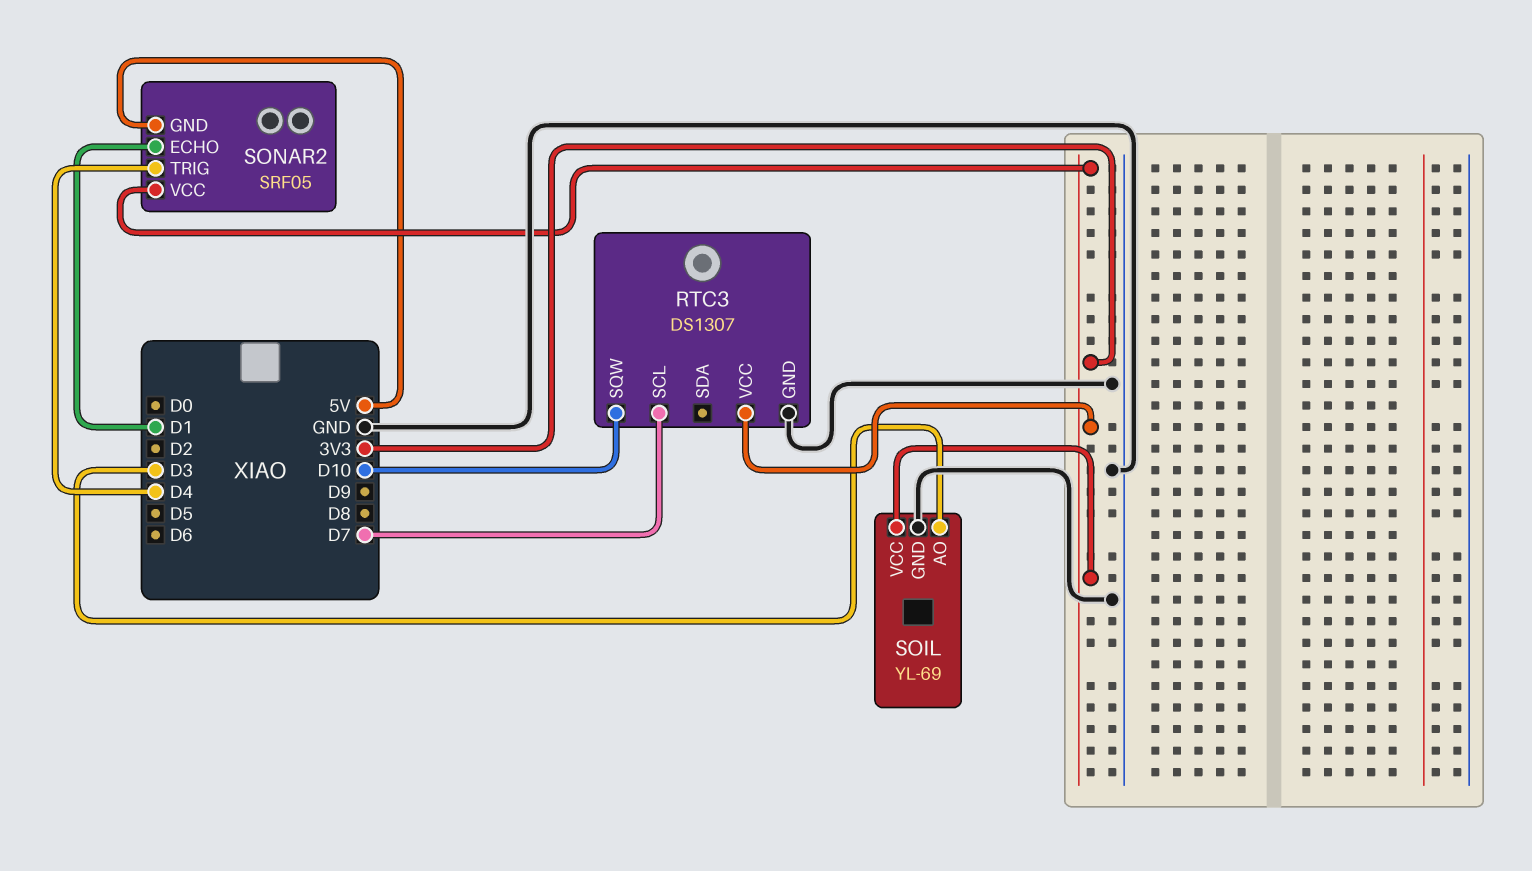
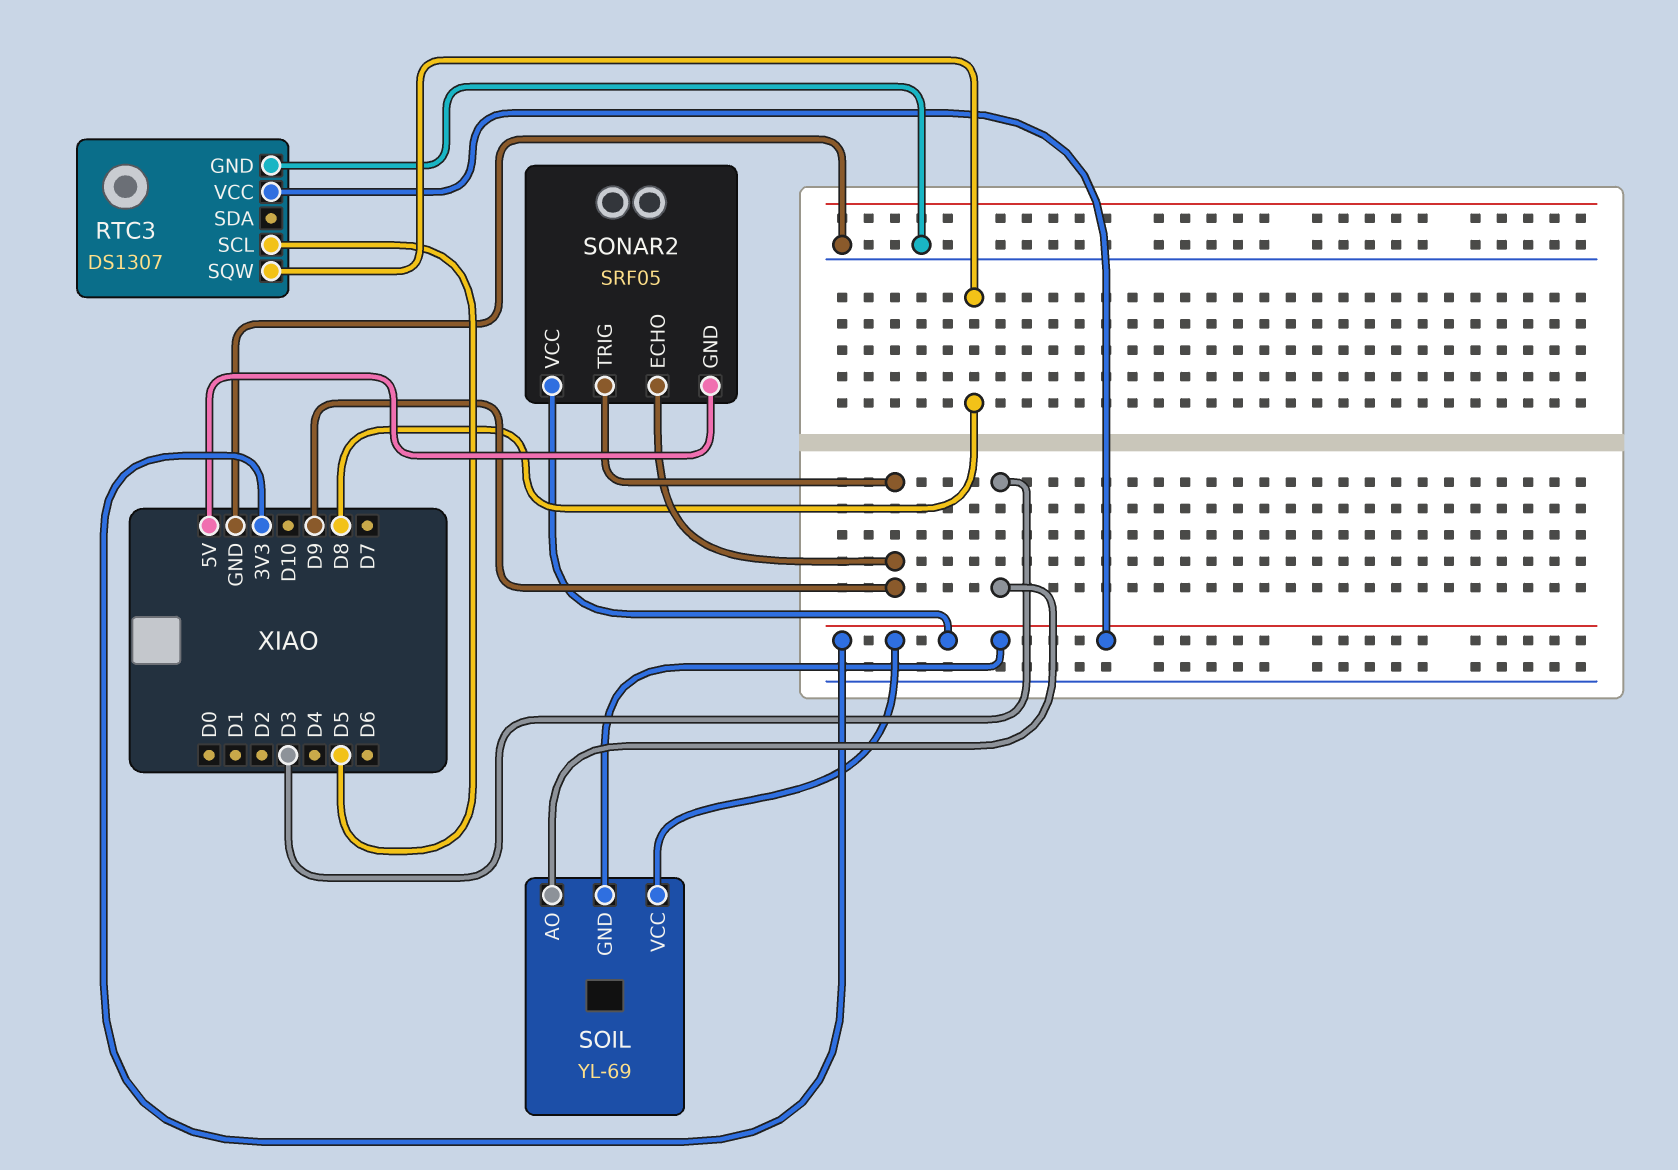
RTC3 pin SCL: D7 -> D5
RTC3 pin SQW: D10 -> D8
SOIL pin GND: GND -> 3V3
SONAR2 pin ECHO: D1 -> D9
SONAR2 pin TRIG: D4 -> D9

